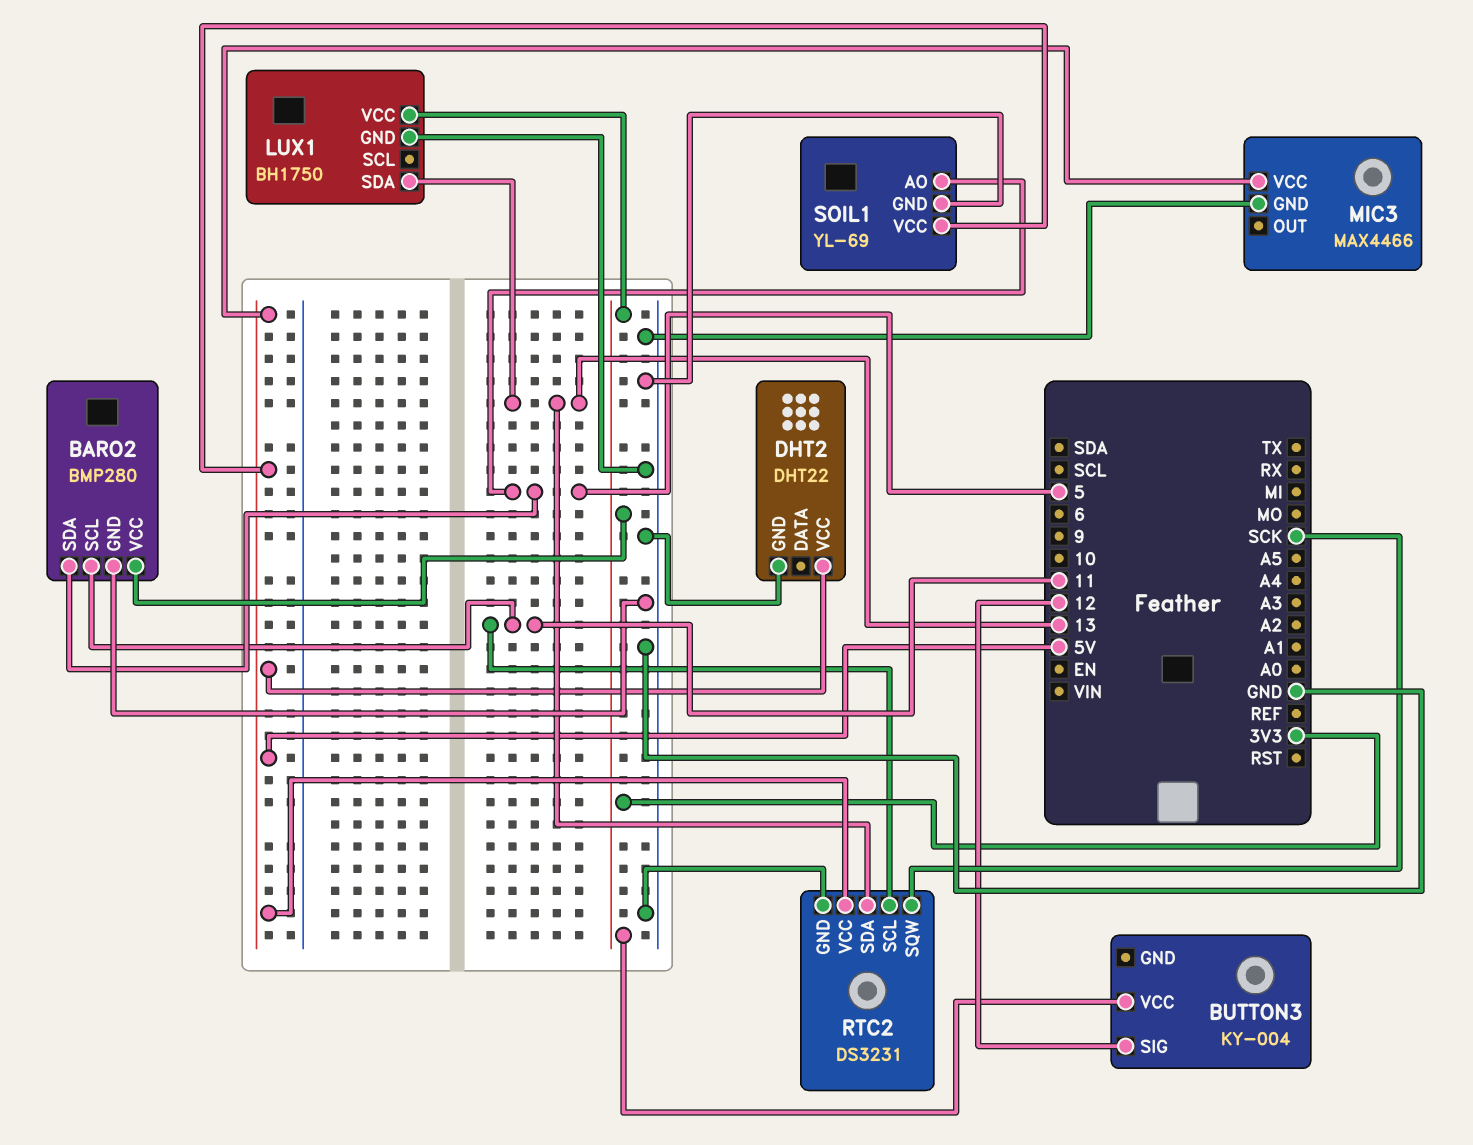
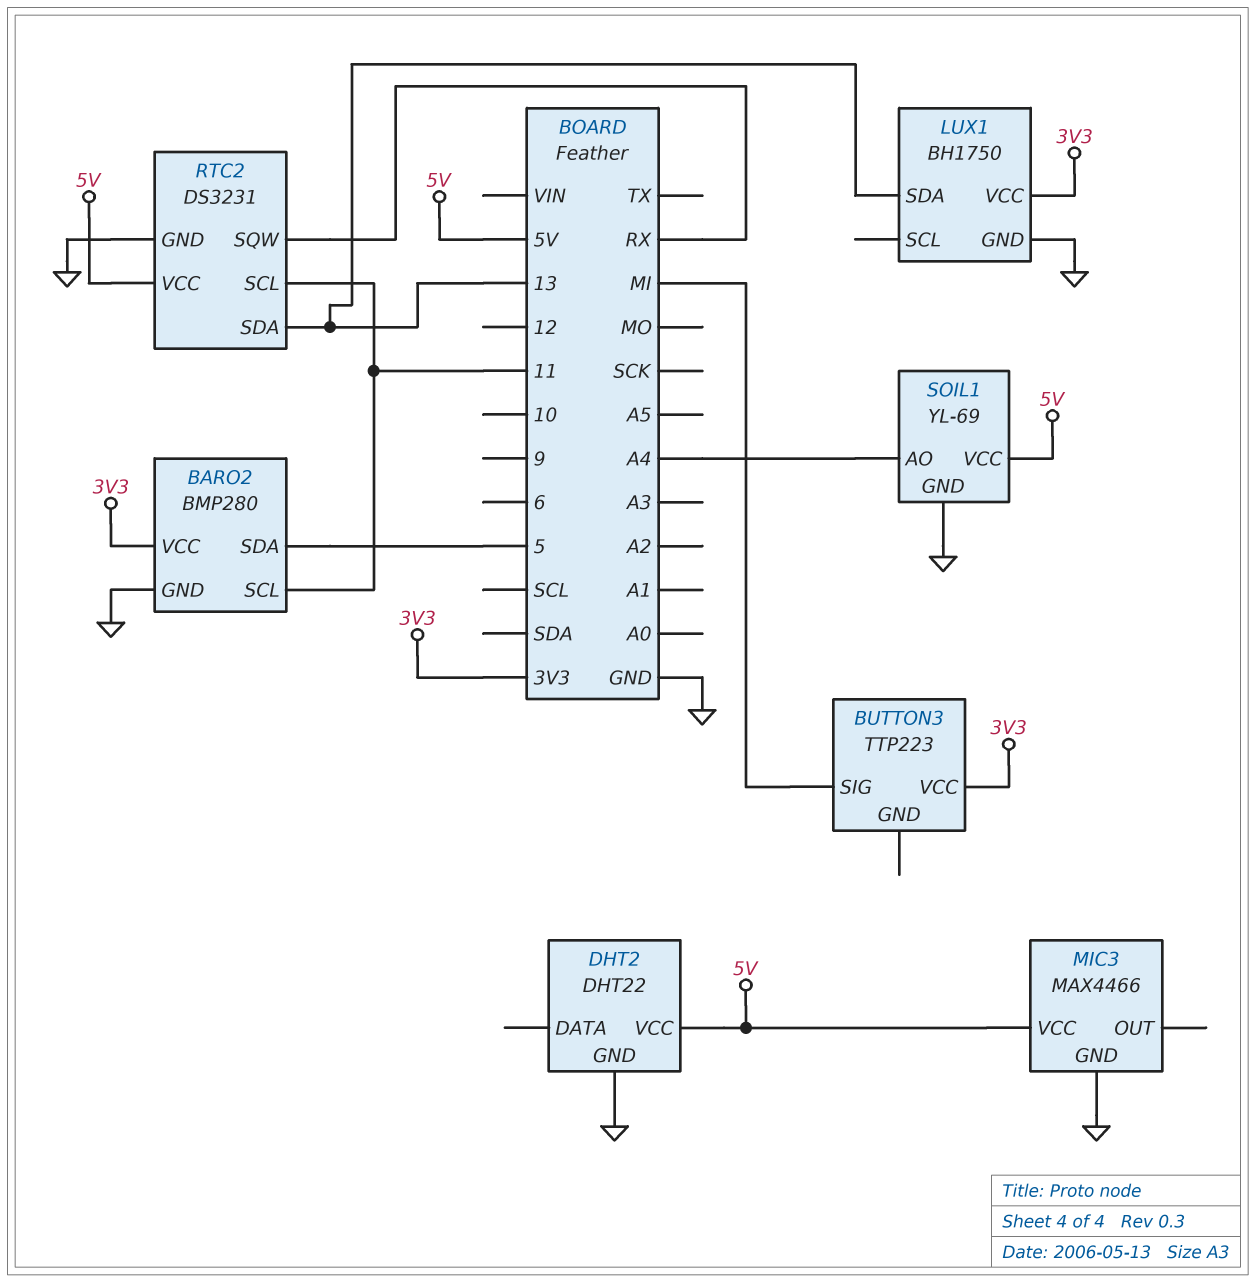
BUTTON3: KY-004 -> TTP223
BUTTON3 pin SIG: 12 -> MI
RTC2 pin SQW: SCK -> RX
SOIL1 pin AO: 5 -> A4

